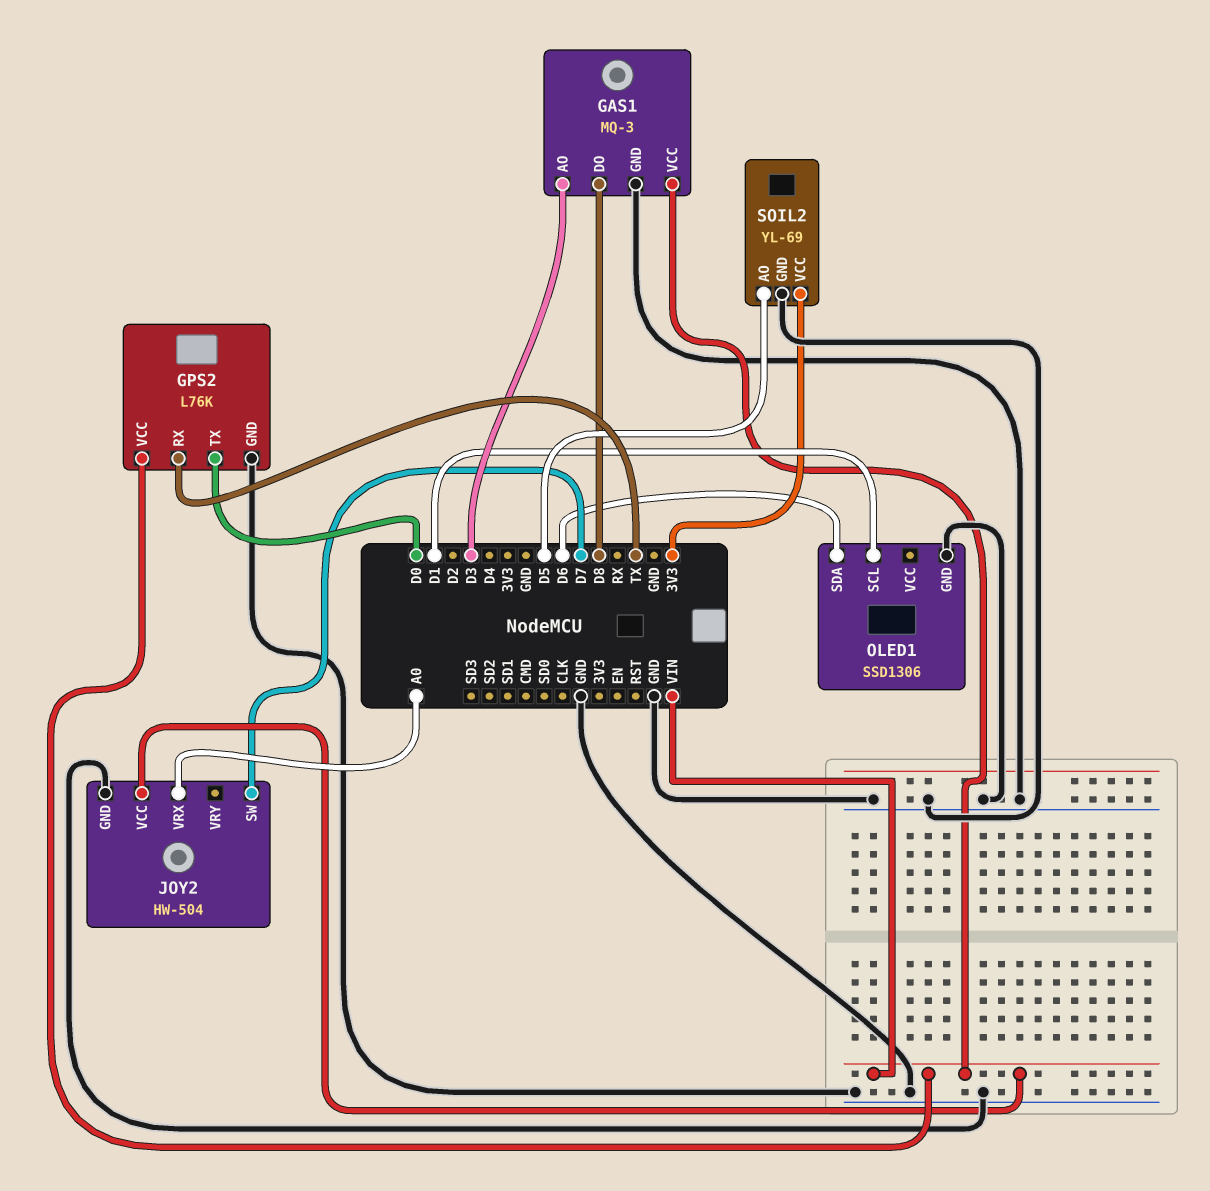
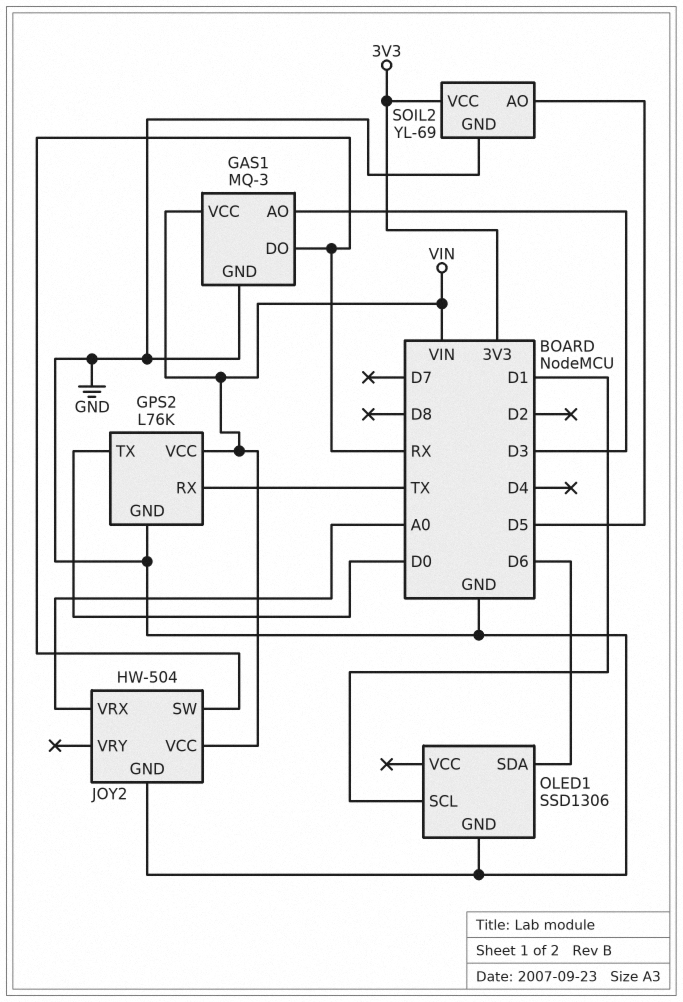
GAS1 pin DO: D8 -> RX
JOY2 pin SW: D7 -> RX

